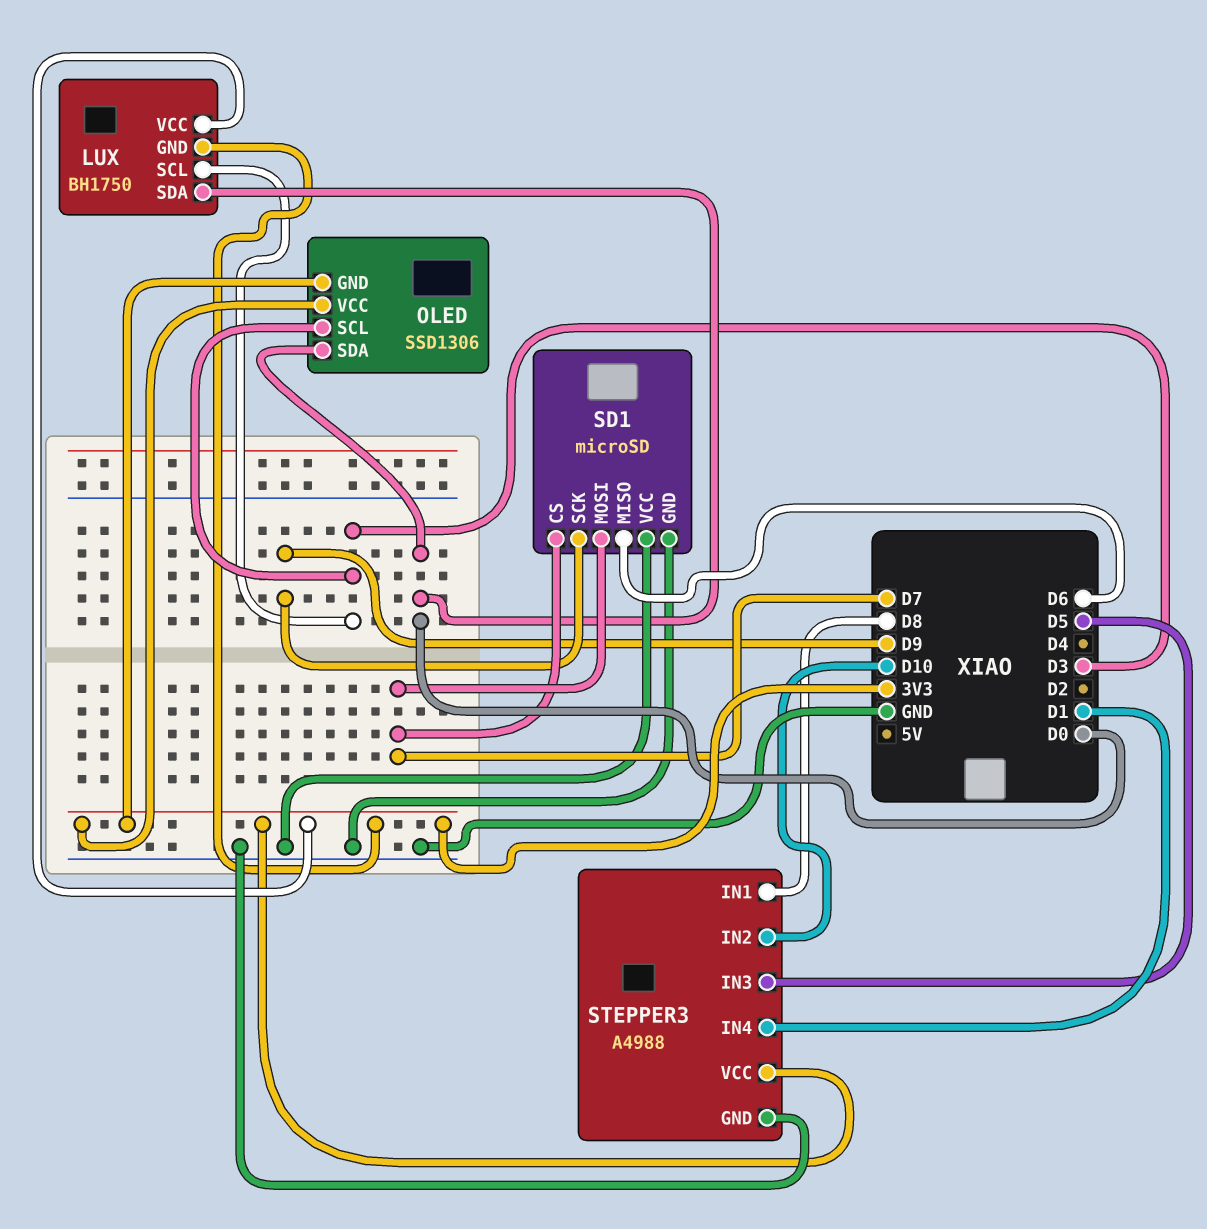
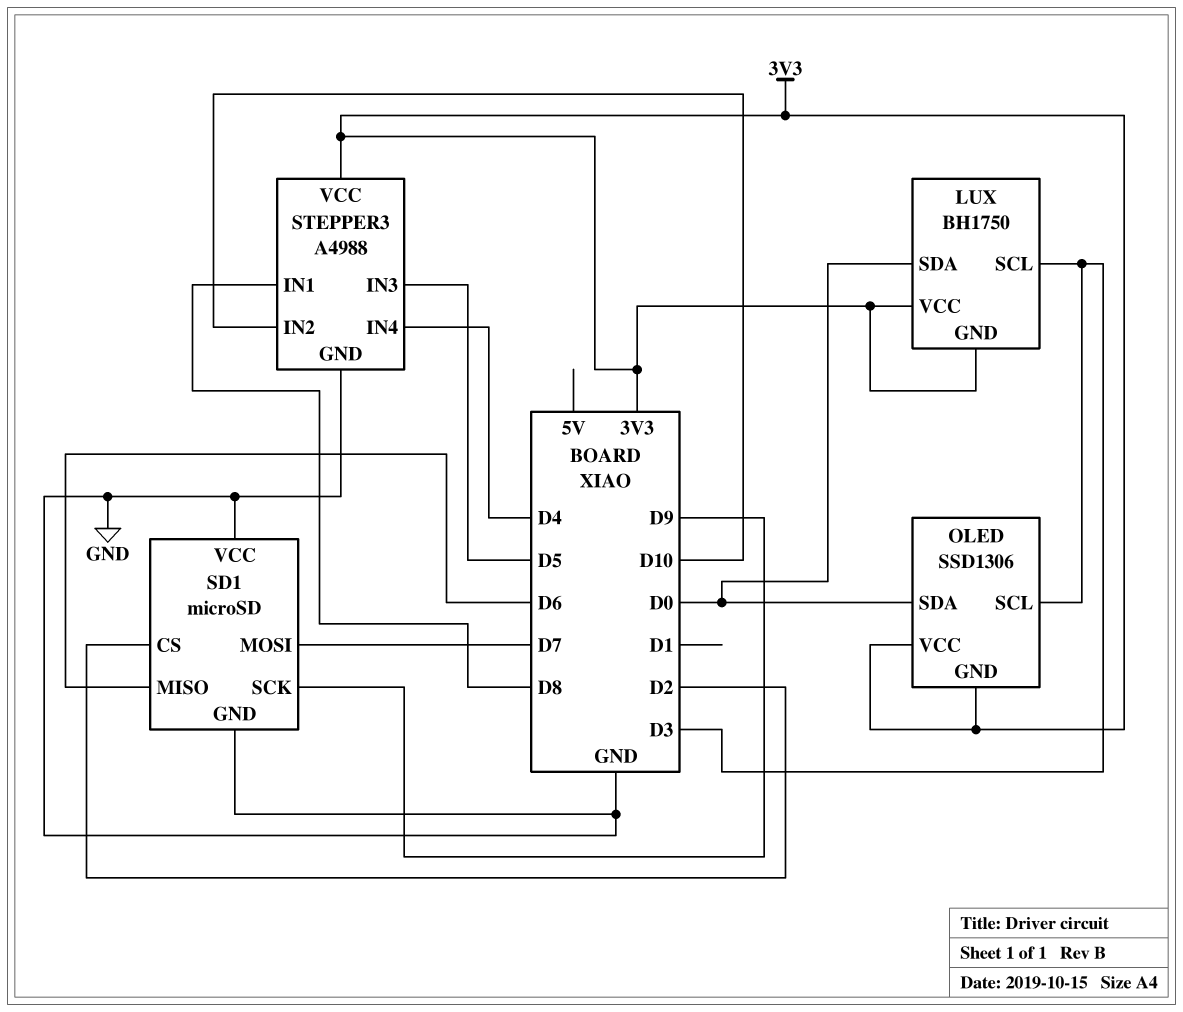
SD1 pin CS: D7 -> D2
STEPPER3 pin IN4: D1 -> D4

